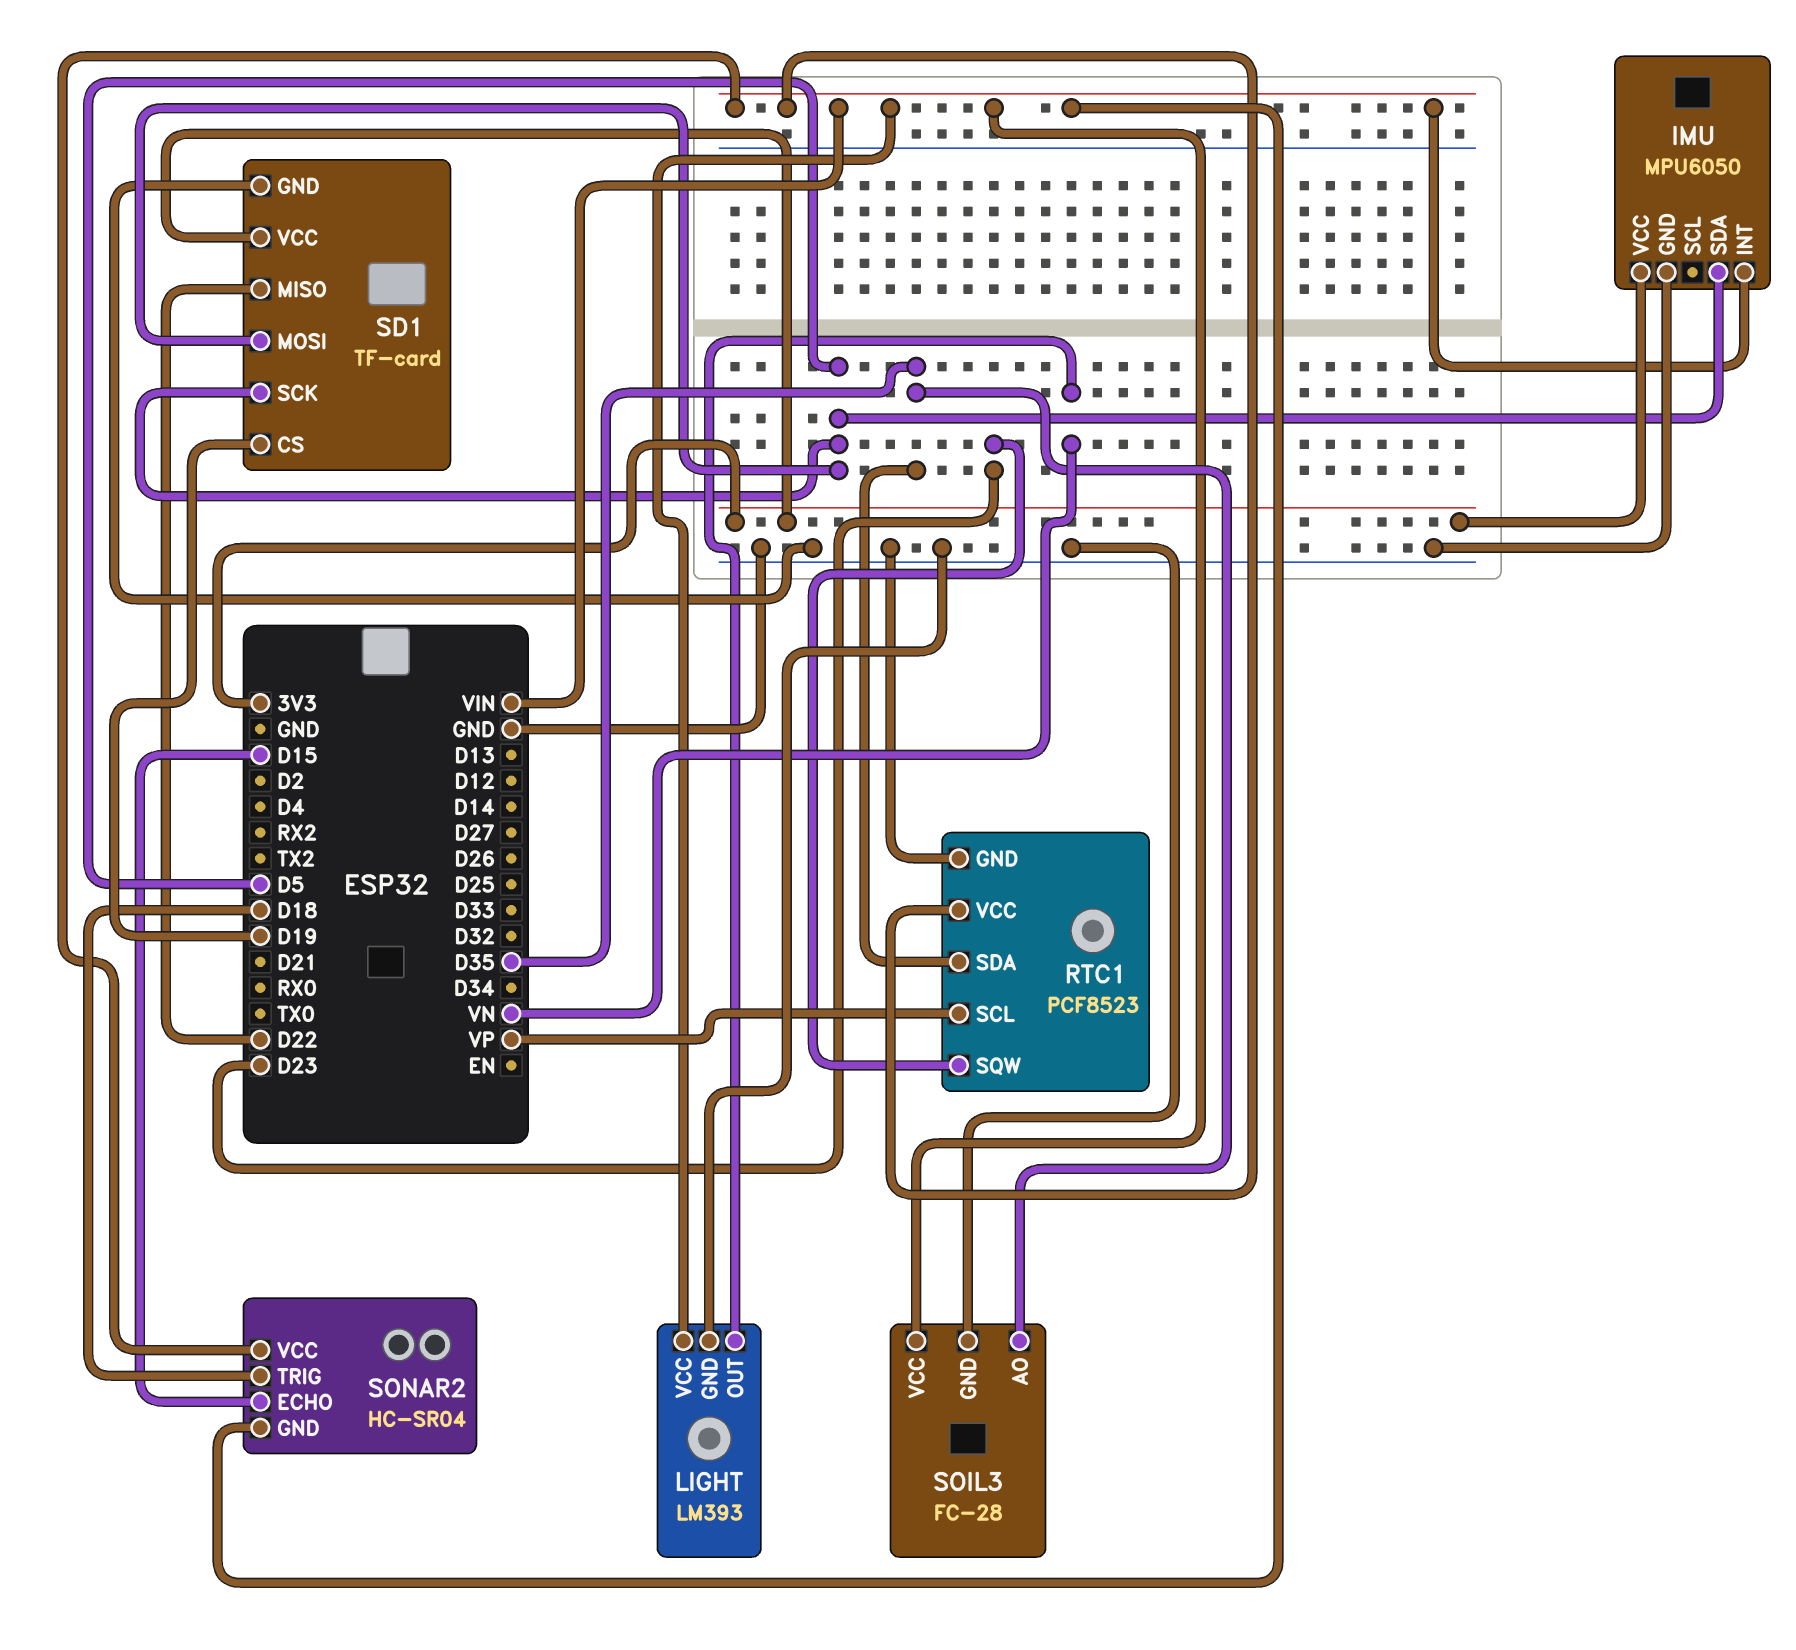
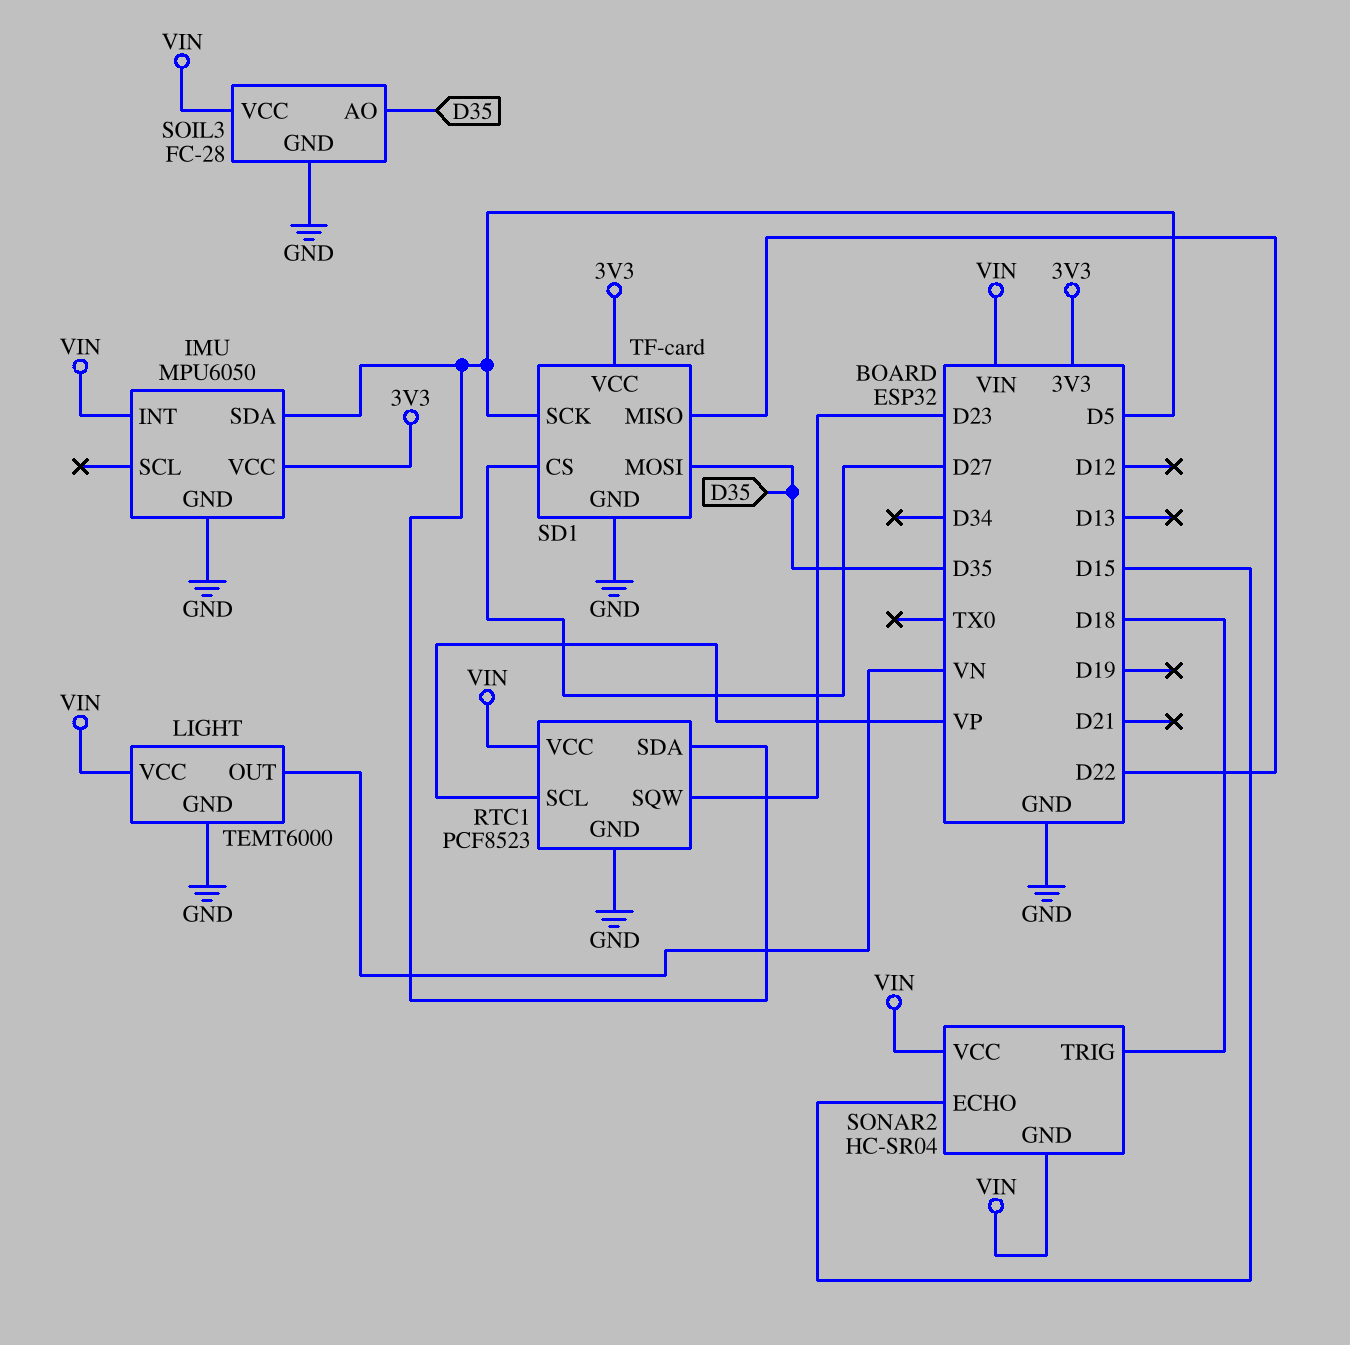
LIGHT: LM393 -> TEMT6000
RTC1 pin SDA: D35 -> D5
SD1 pin CS: D19 -> D27
SD1 pin MOSI: D5 -> D35

